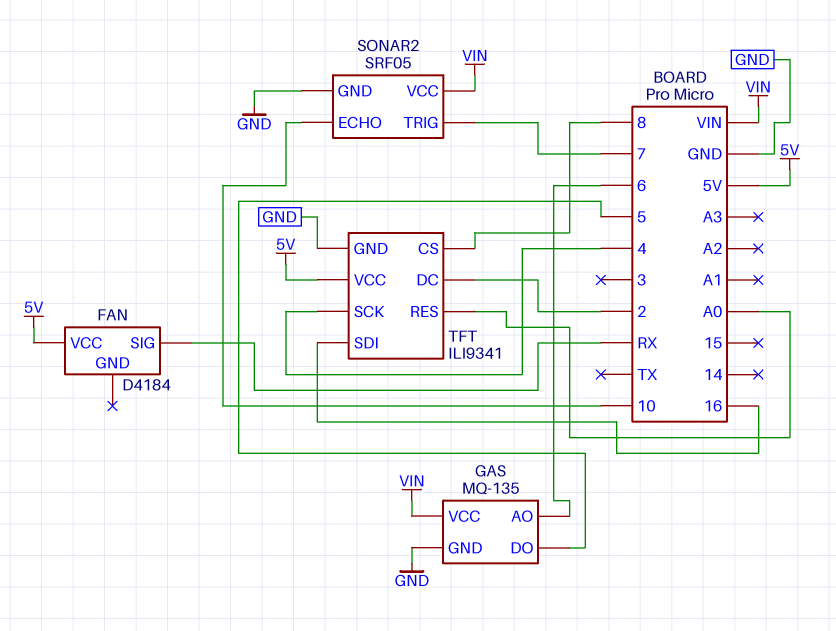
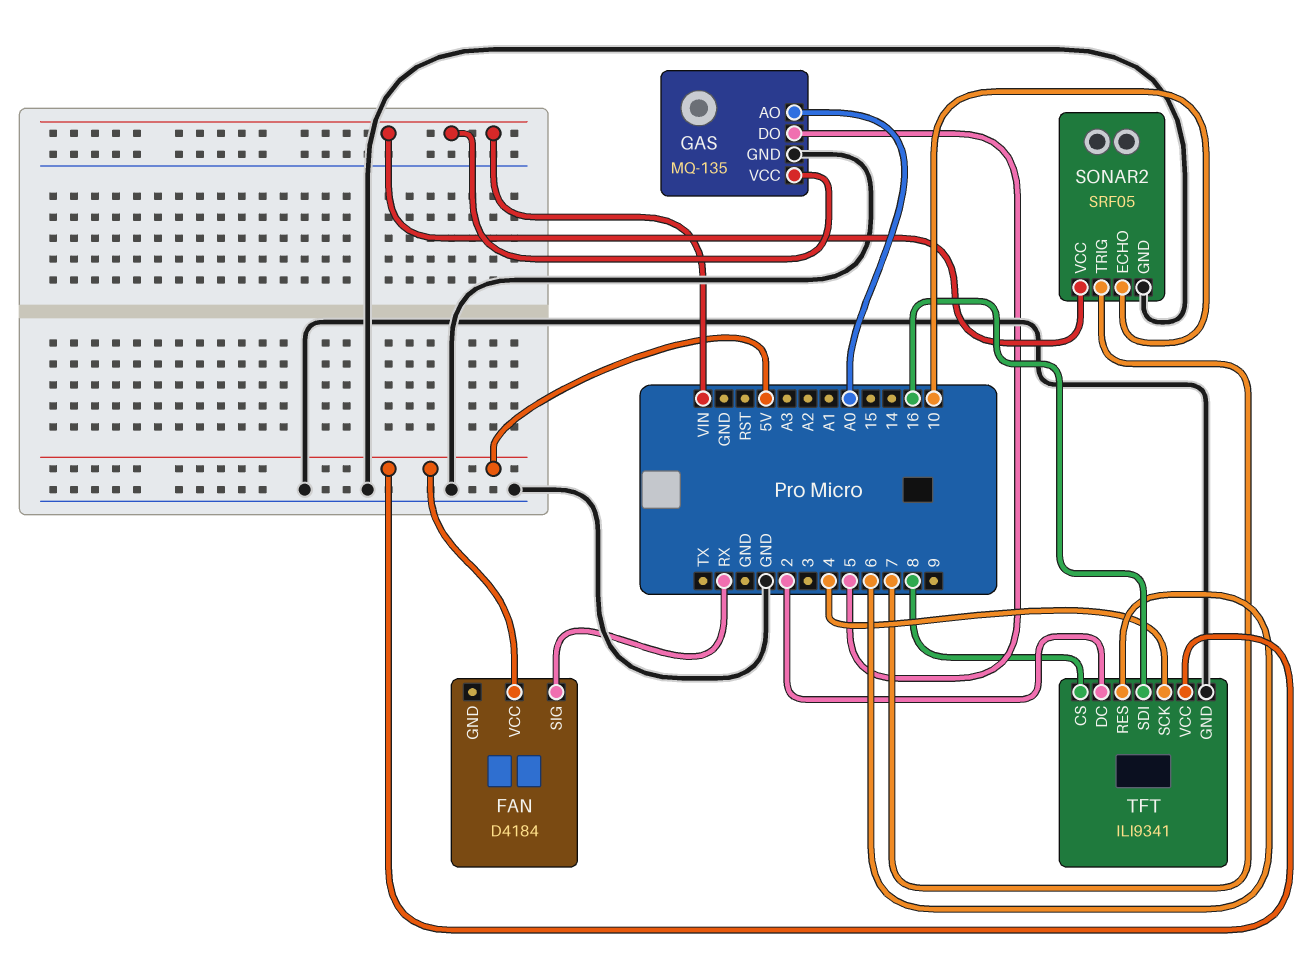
GAS pin AO: 6 -> A0
TFT pin RES: A0 -> 6

